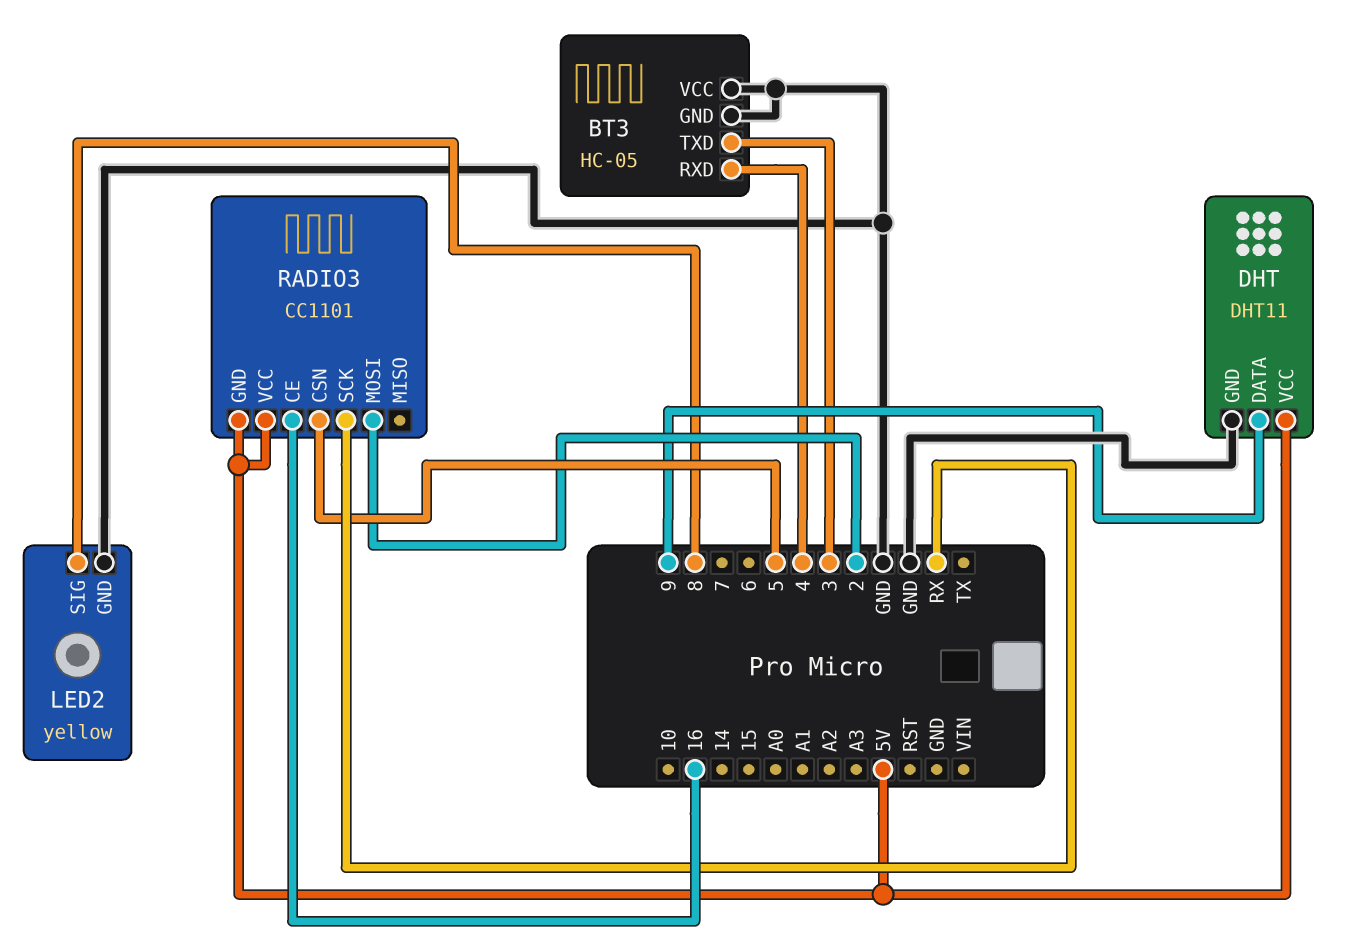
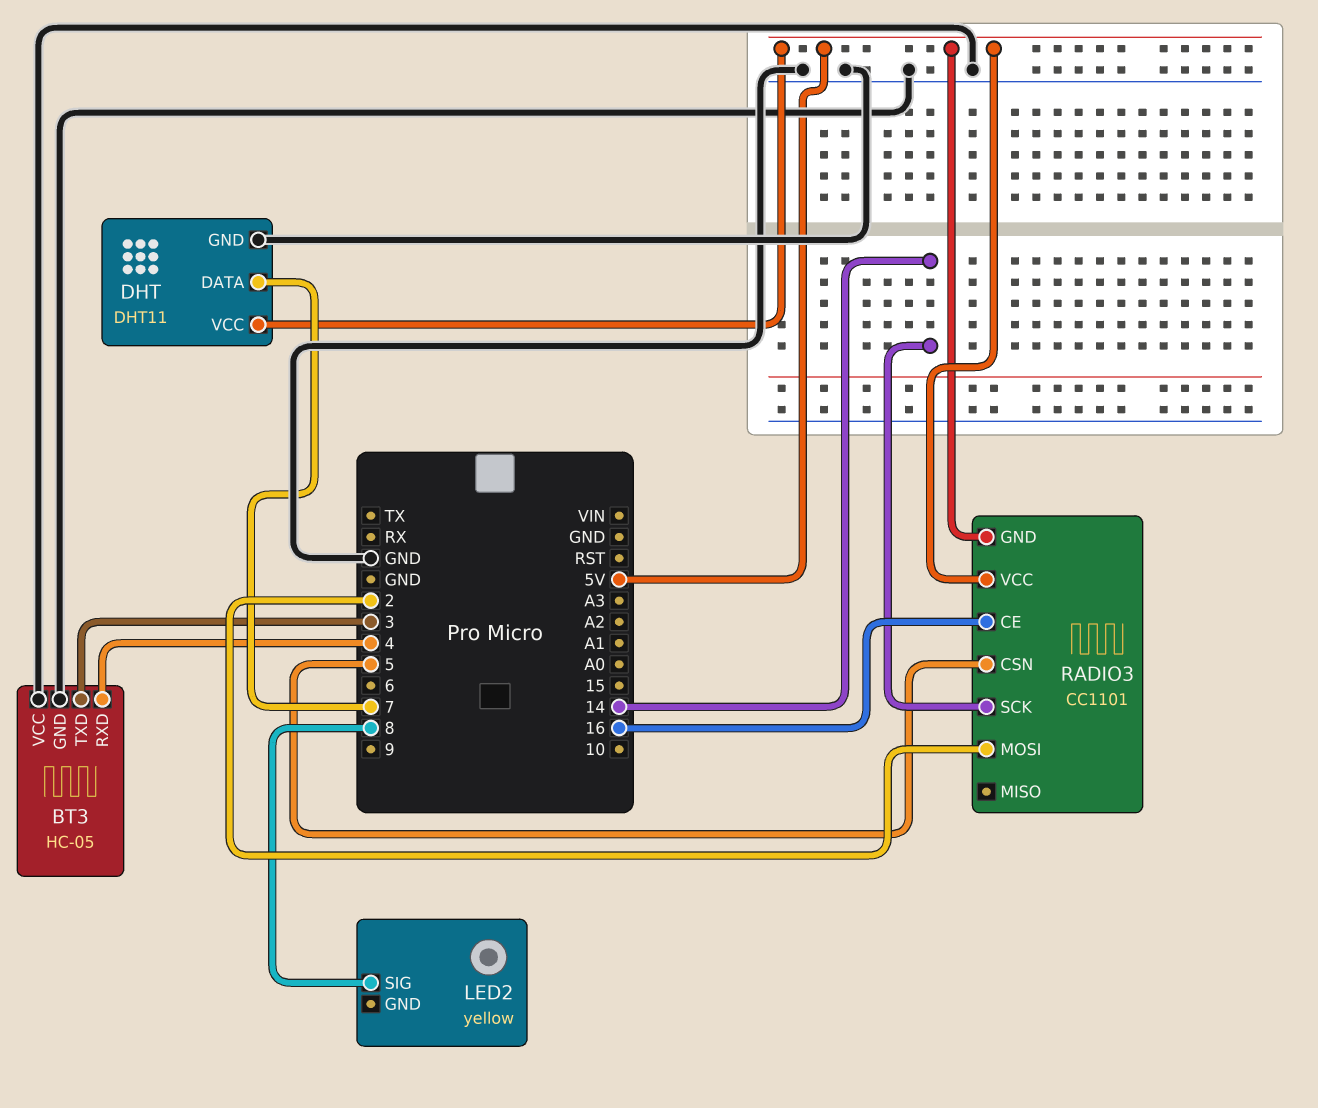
DHT pin DATA: 9 -> 7
LED2 pin GND: GND -> none
RADIO3 pin SCK: RX -> 14

